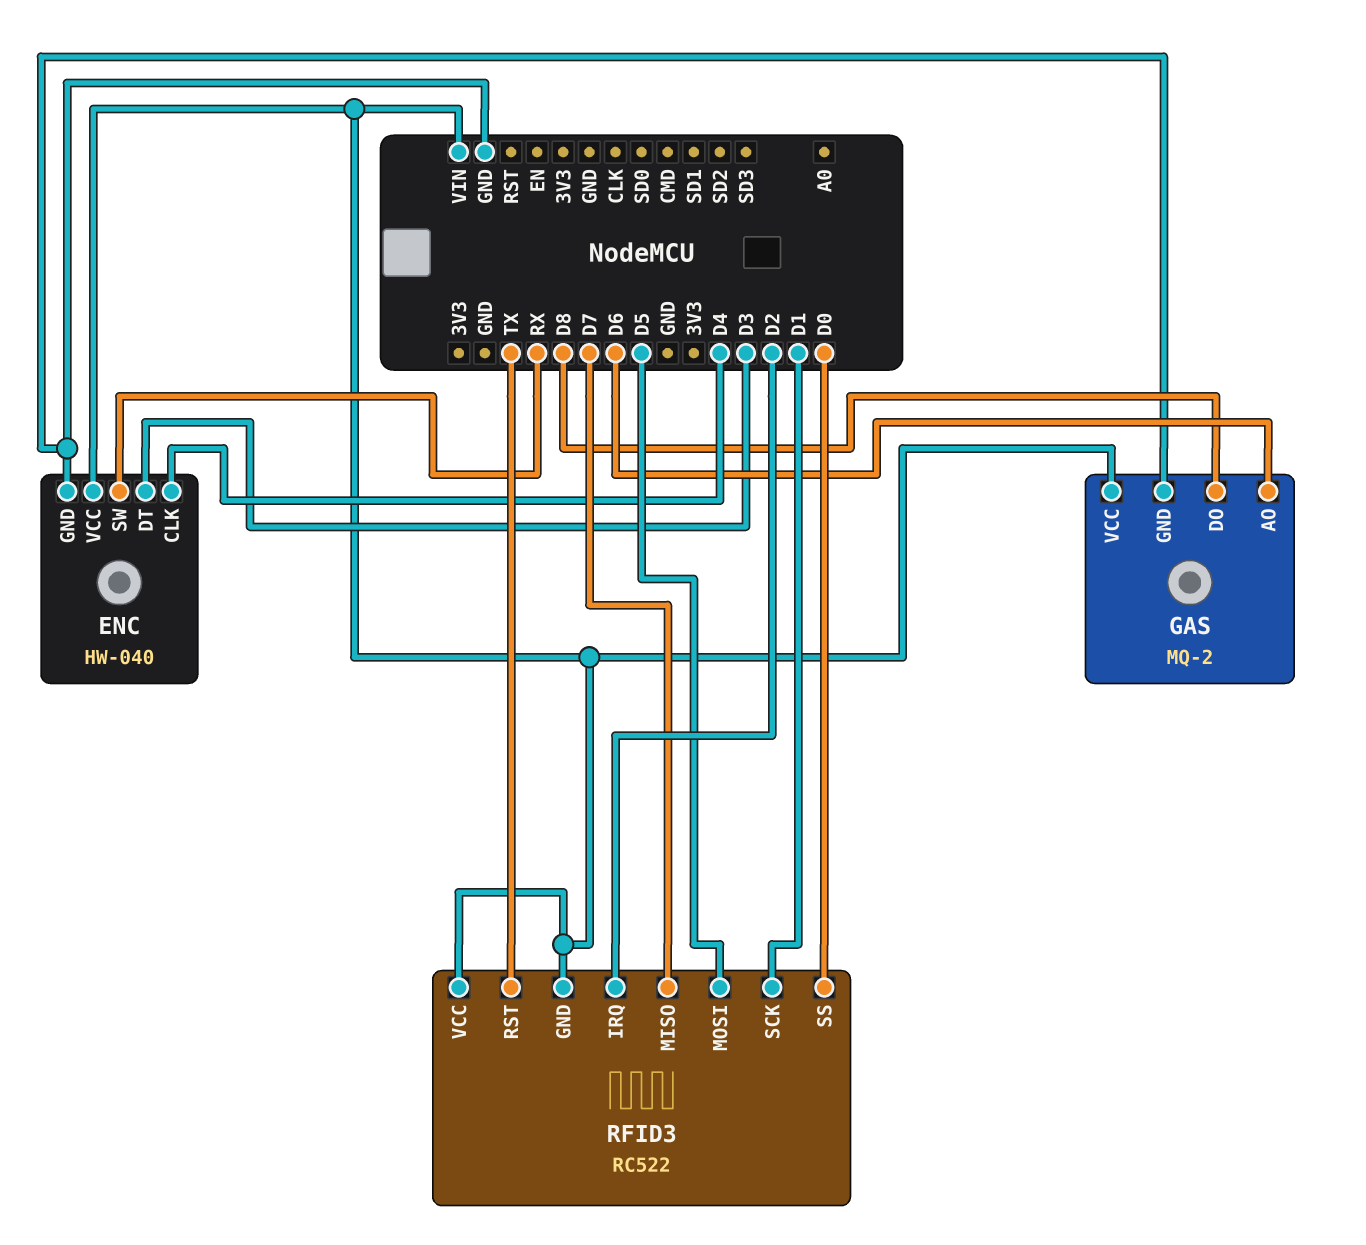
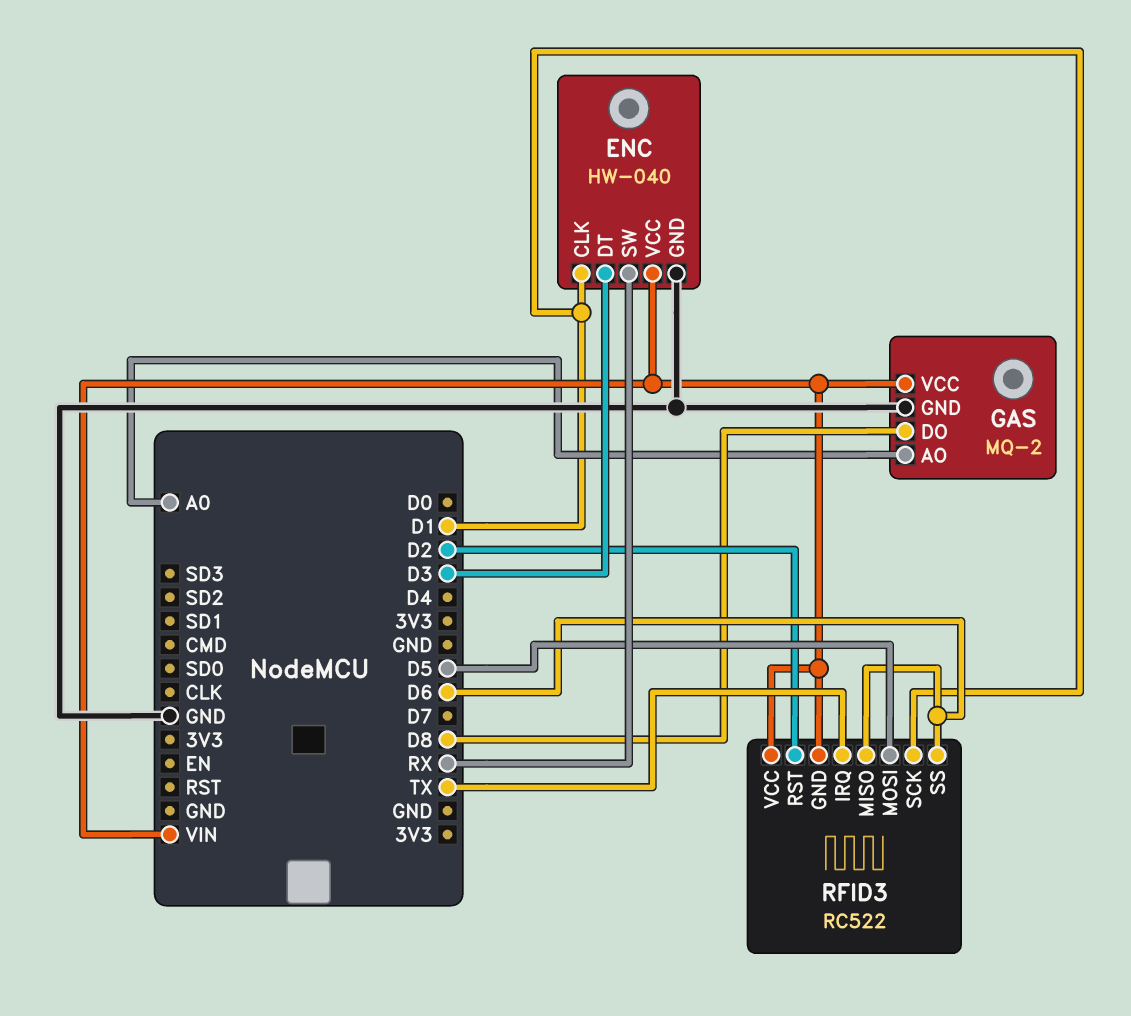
ENC pin CLK: D4 -> D1
GAS pin AO: D6 -> A0
RFID3 pin IRQ: D2 -> TX
RFID3 pin MISO: D7 -> D6
RFID3 pin RST: TX -> D2
RFID3 pin SS: D0 -> D6

